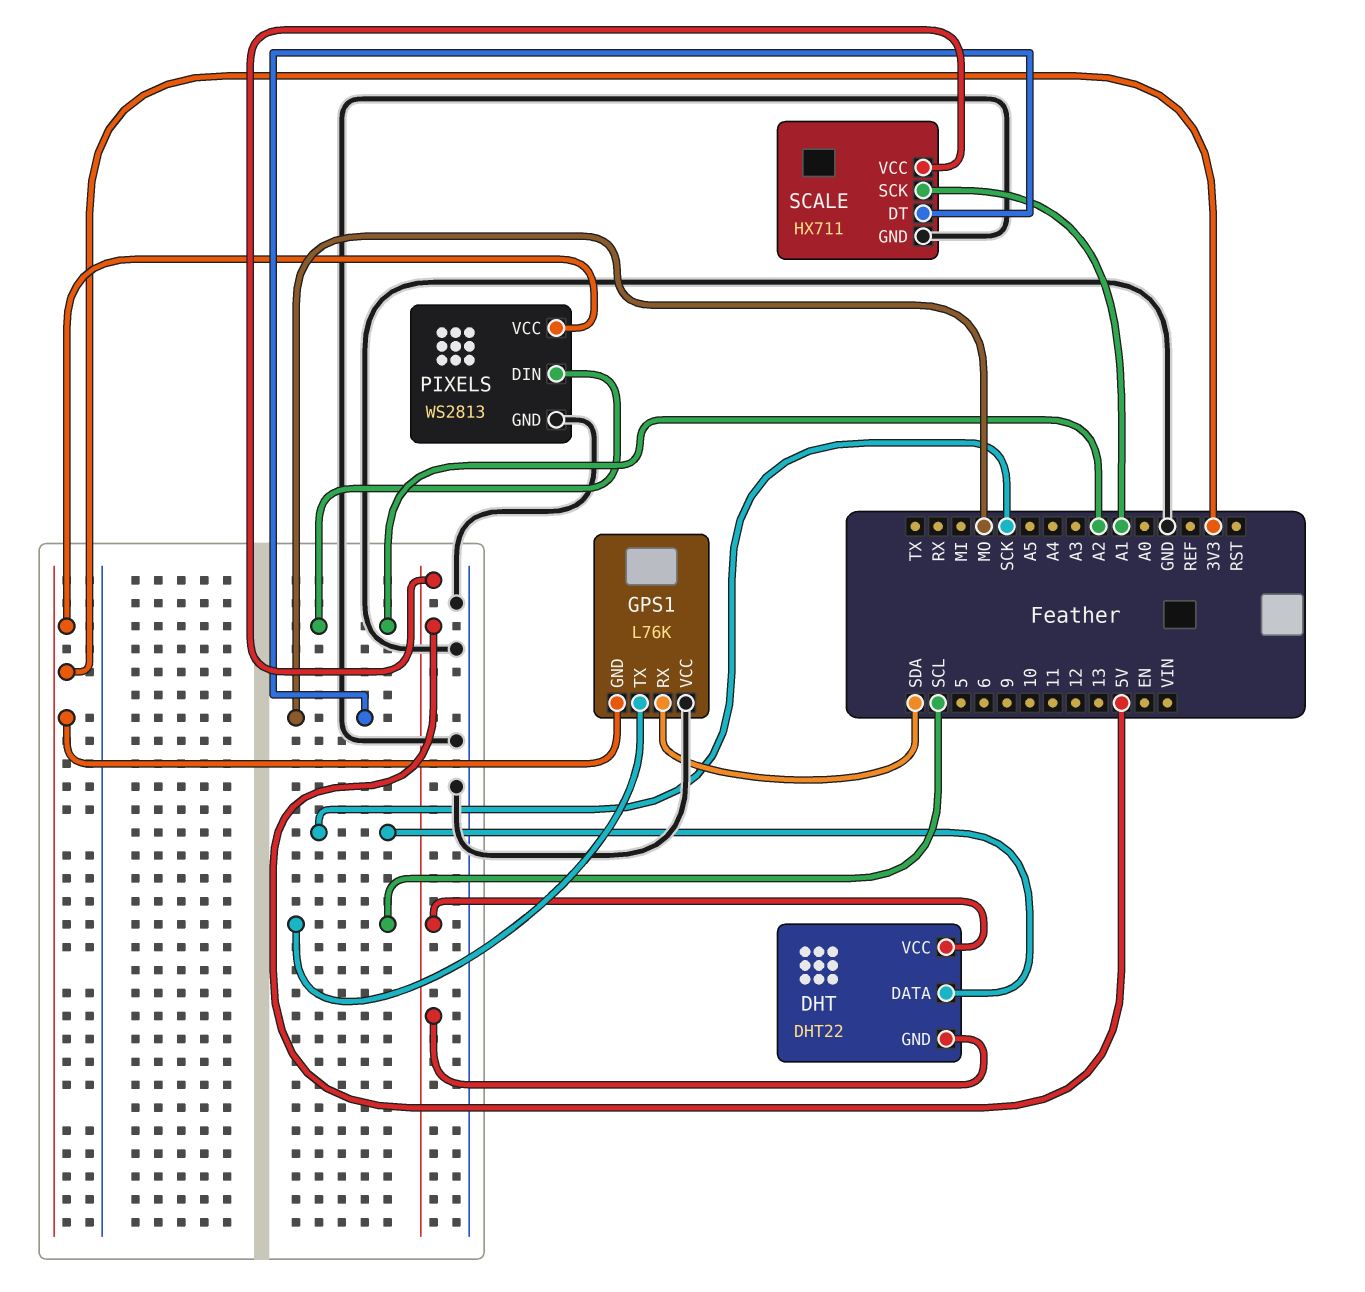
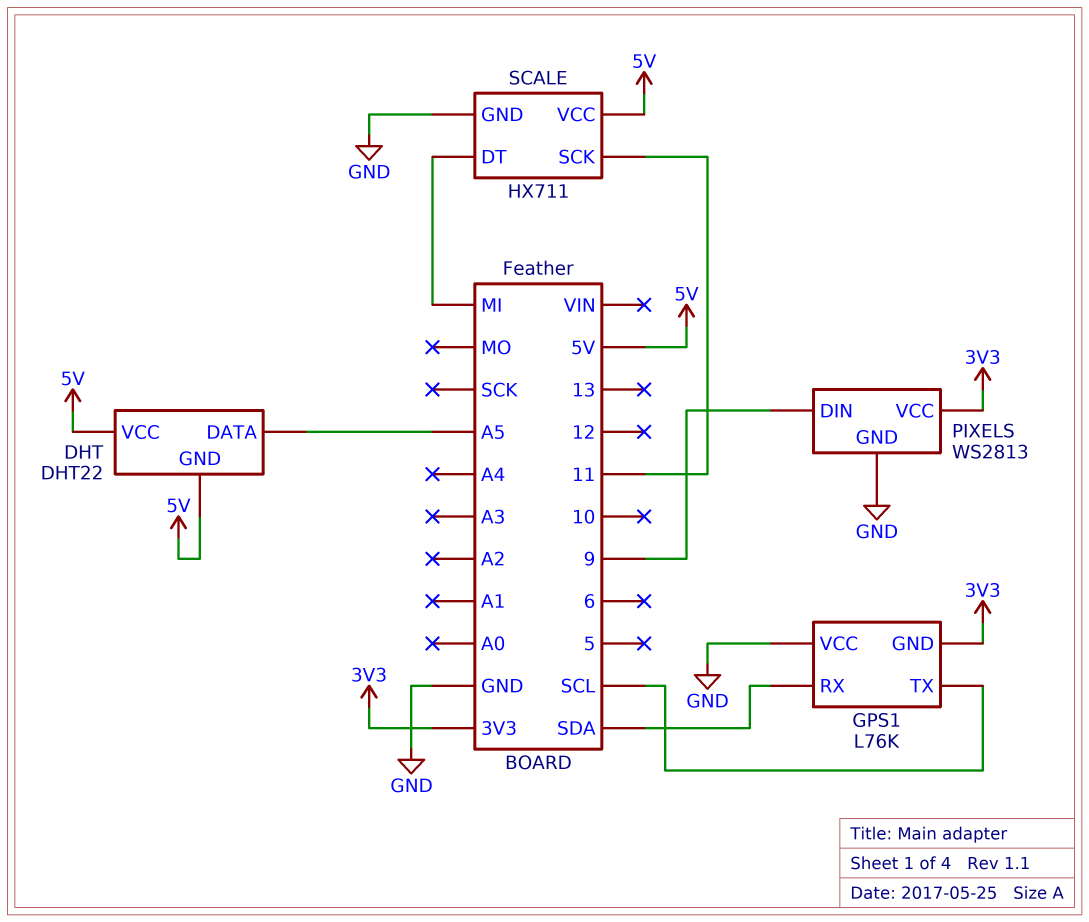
DHT pin DATA: SCK -> A5
PIXELS pin DIN: A2 -> 9
SCALE pin DT: MO -> MI
SCALE pin SCK: A1 -> 11

